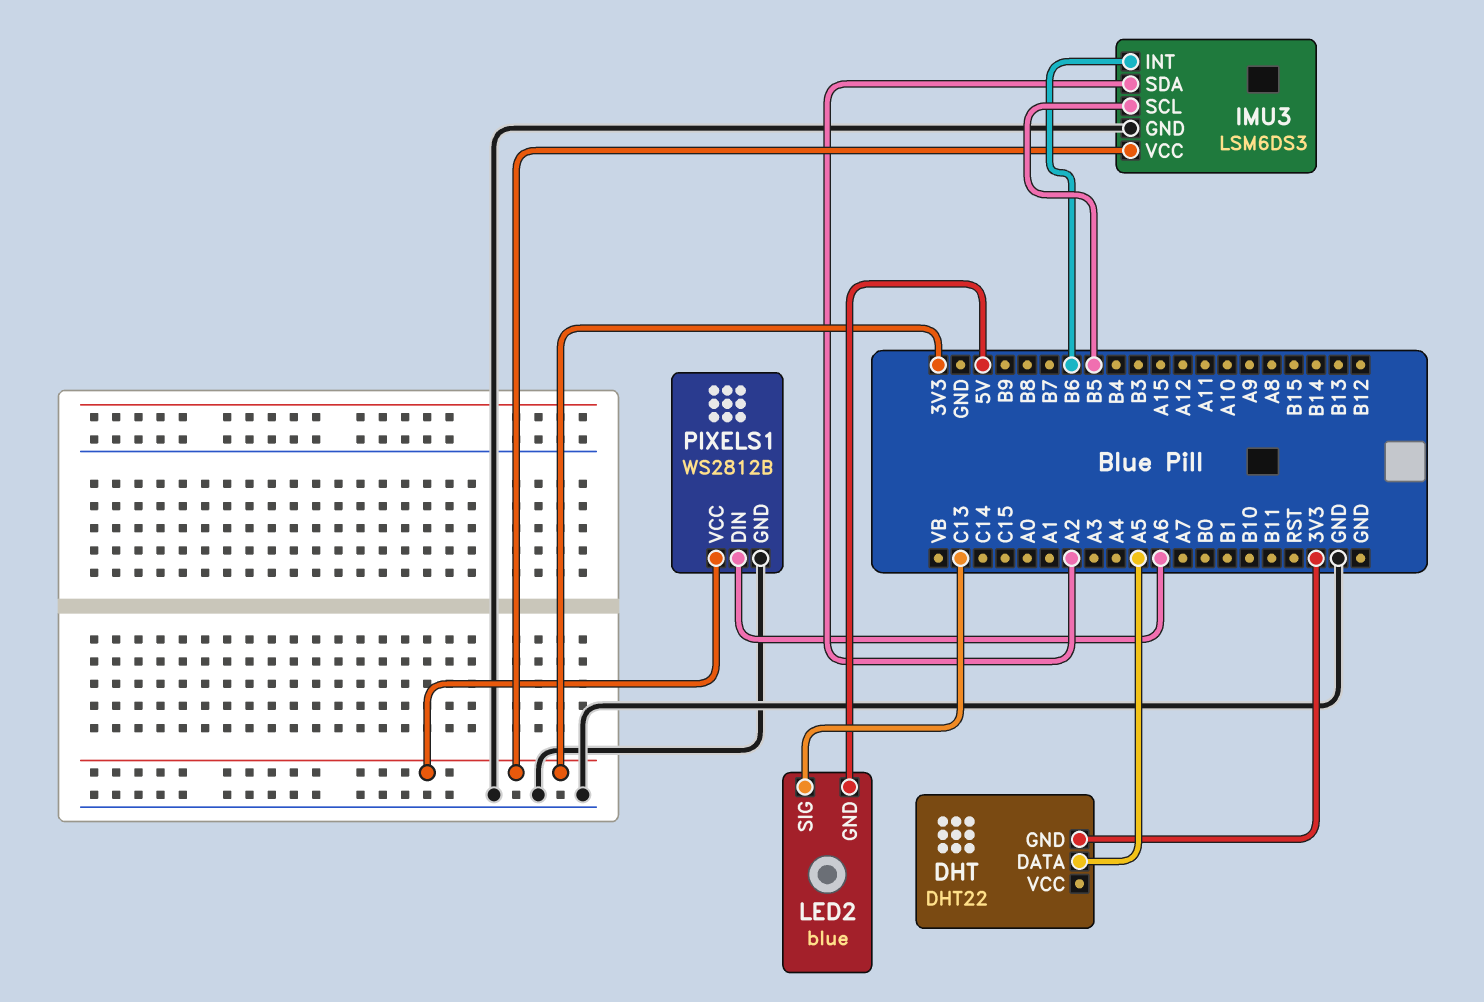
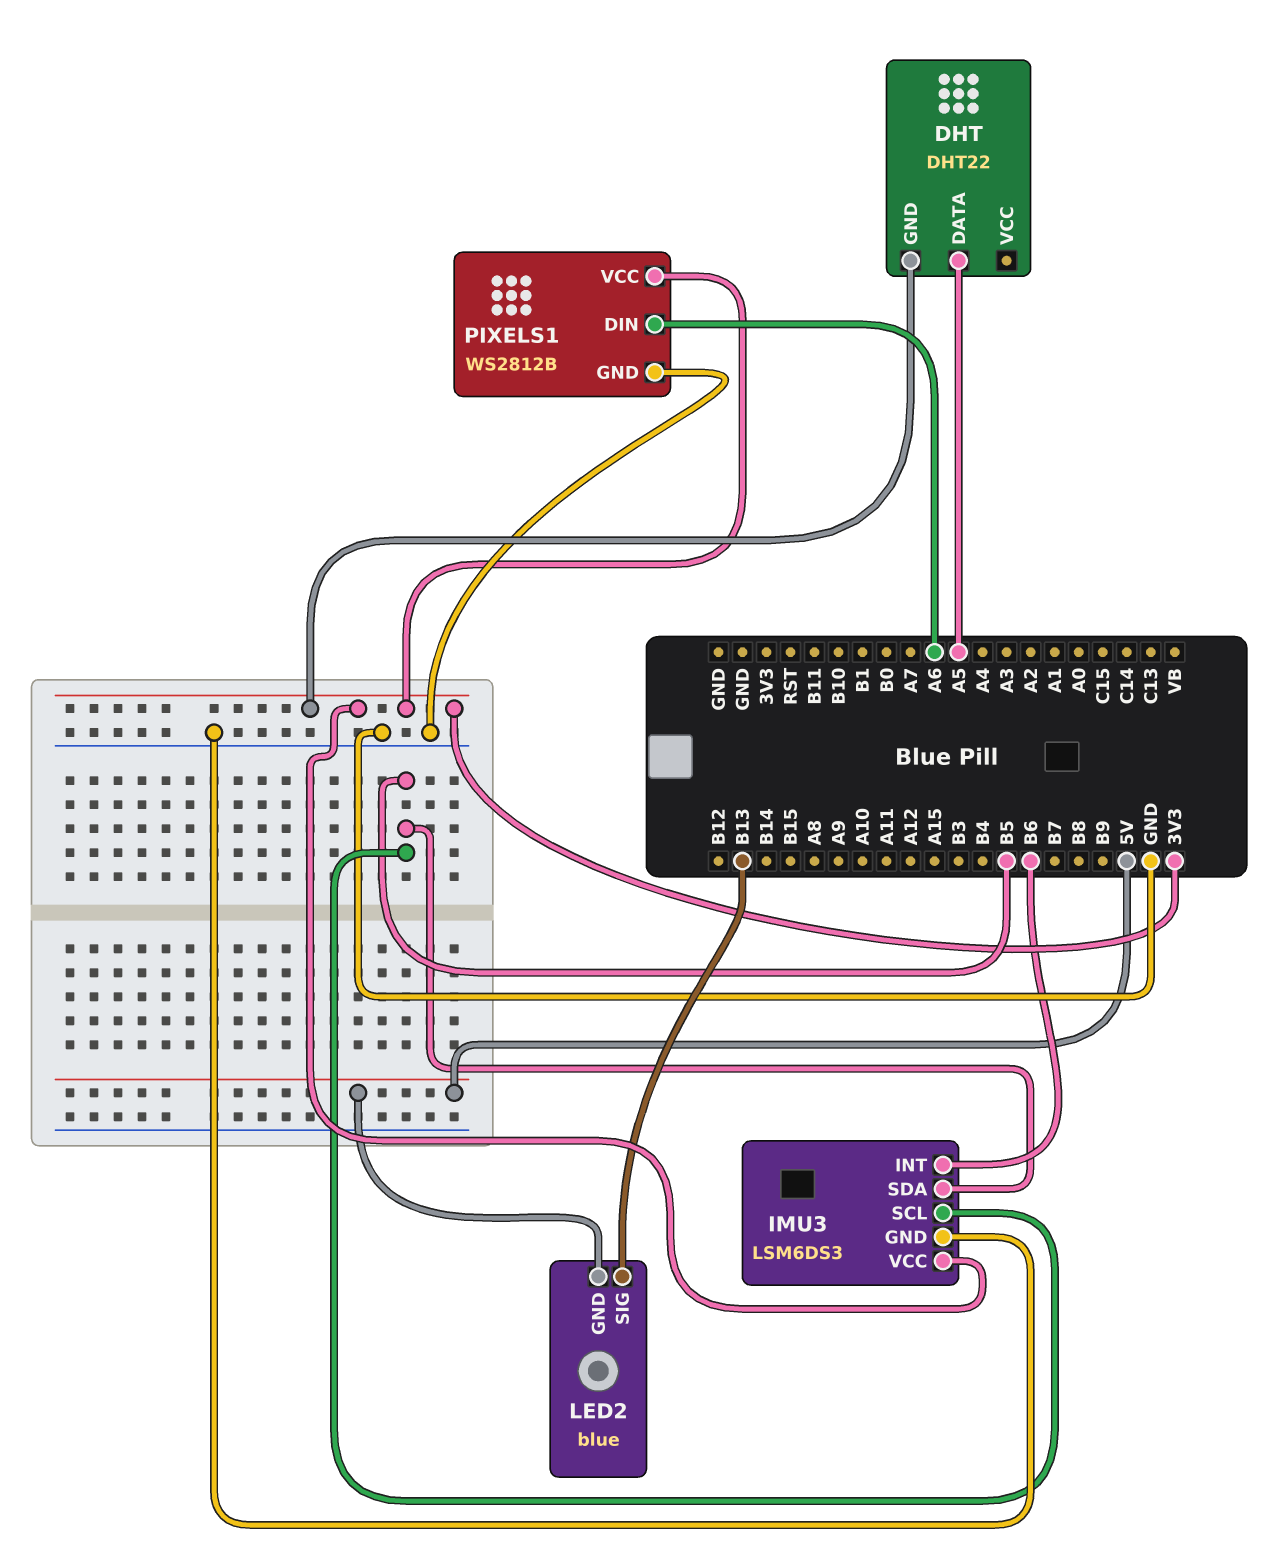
IMU3 pin SDA: A2 -> B5
LED2 pin SIG: C13 -> B13

